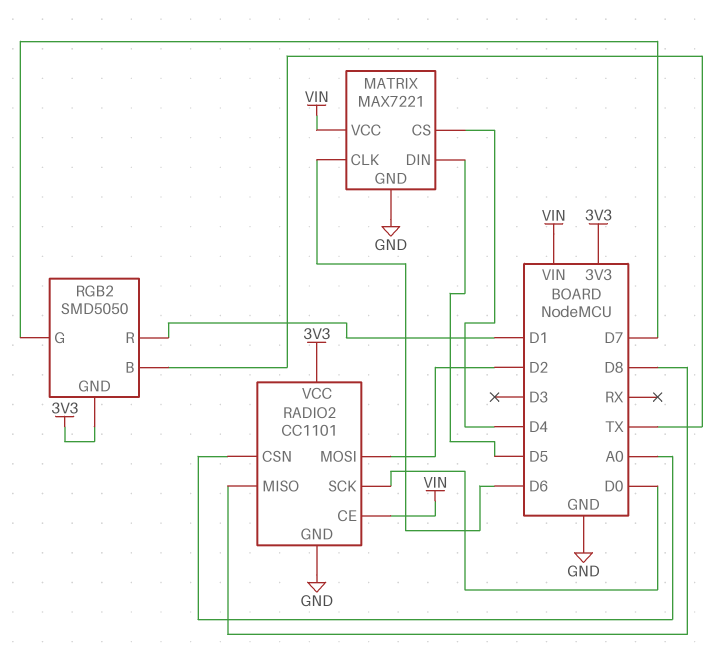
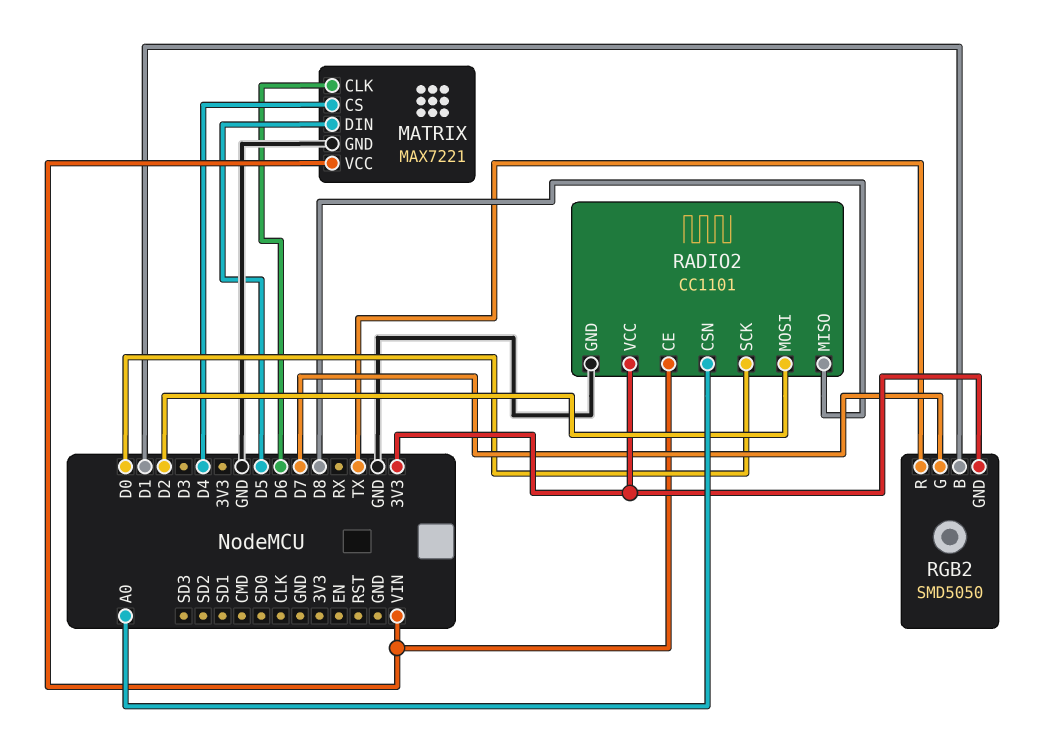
RGB2 pin B: TX -> D1
RGB2 pin R: D1 -> TX

